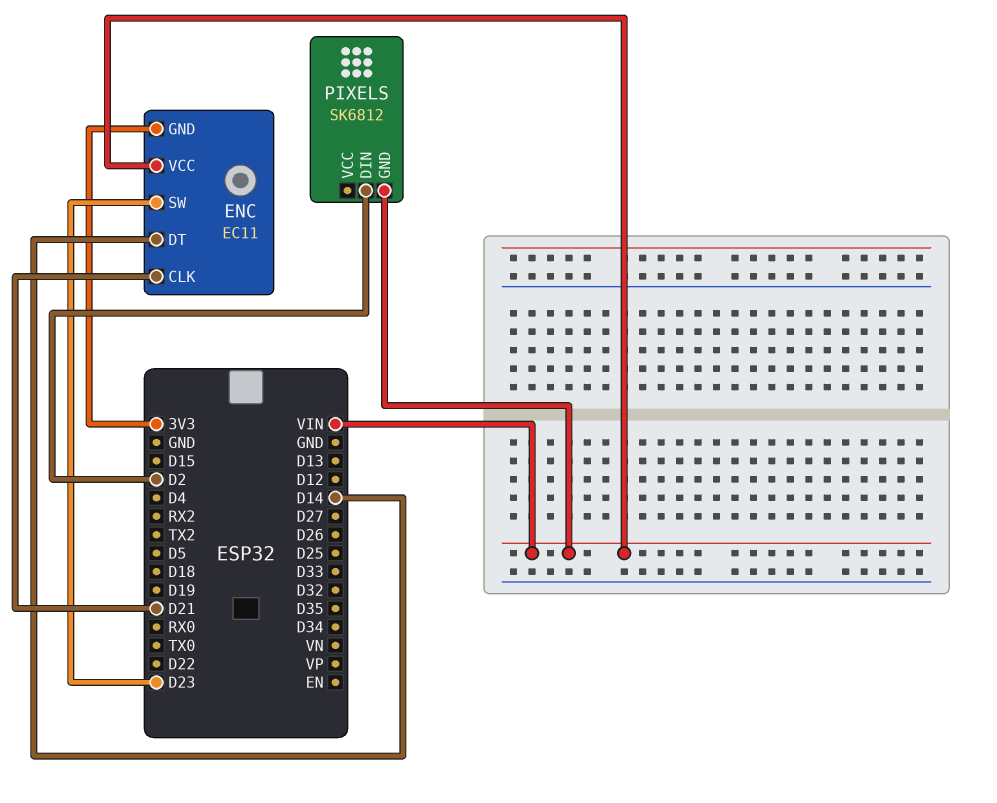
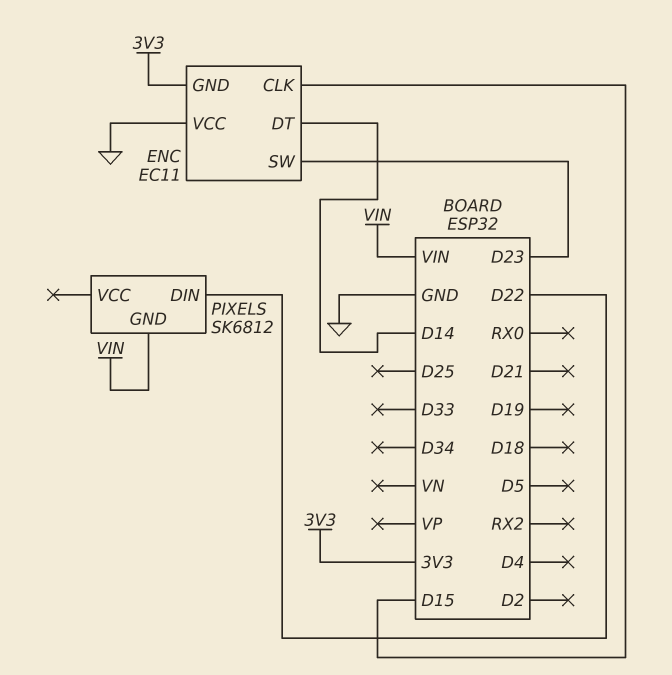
ENC pin CLK: D21 -> D15
ENC pin VCC: VIN -> GND
PIXELS pin DIN: D2 -> D22

